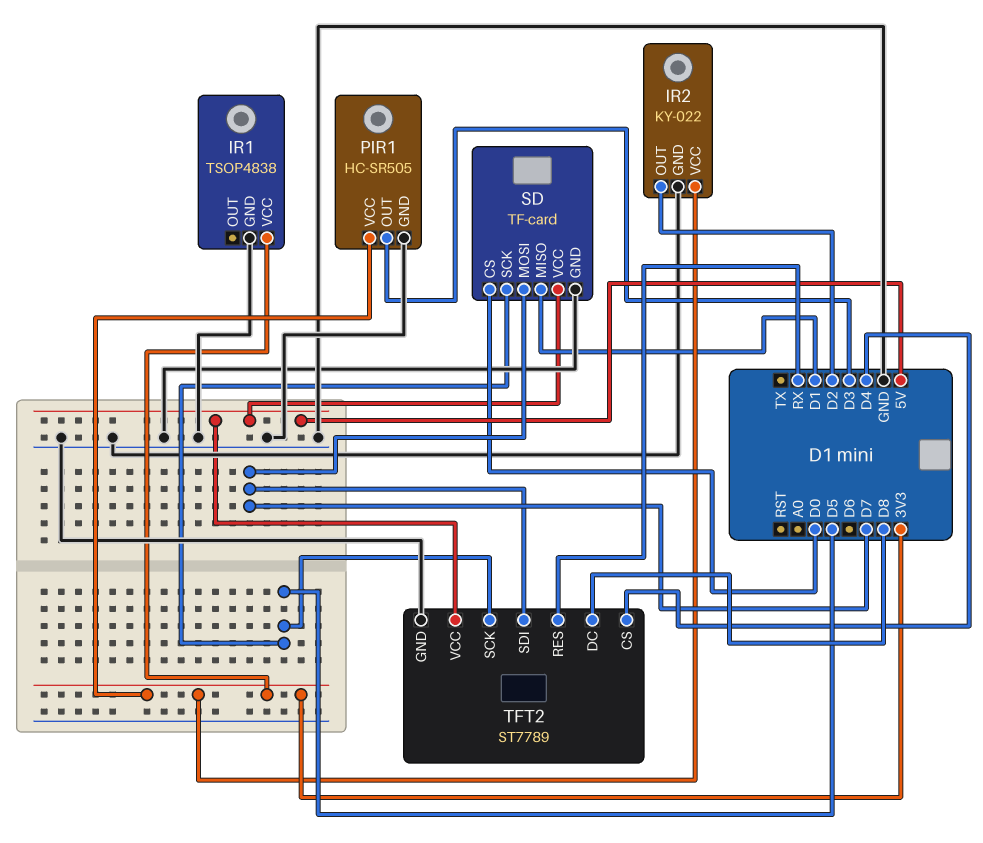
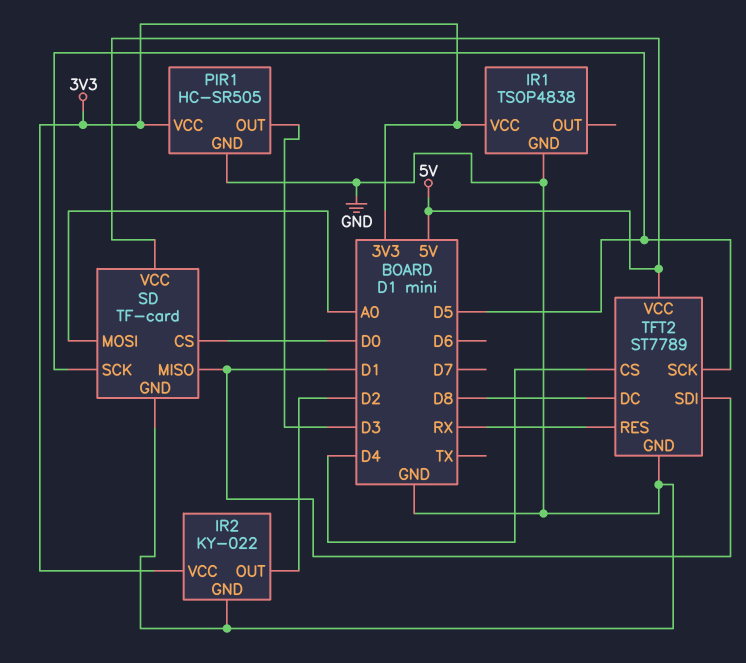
SD pin MOSI: D7 -> A0
TFT2 pin SDI: D7 -> D1

